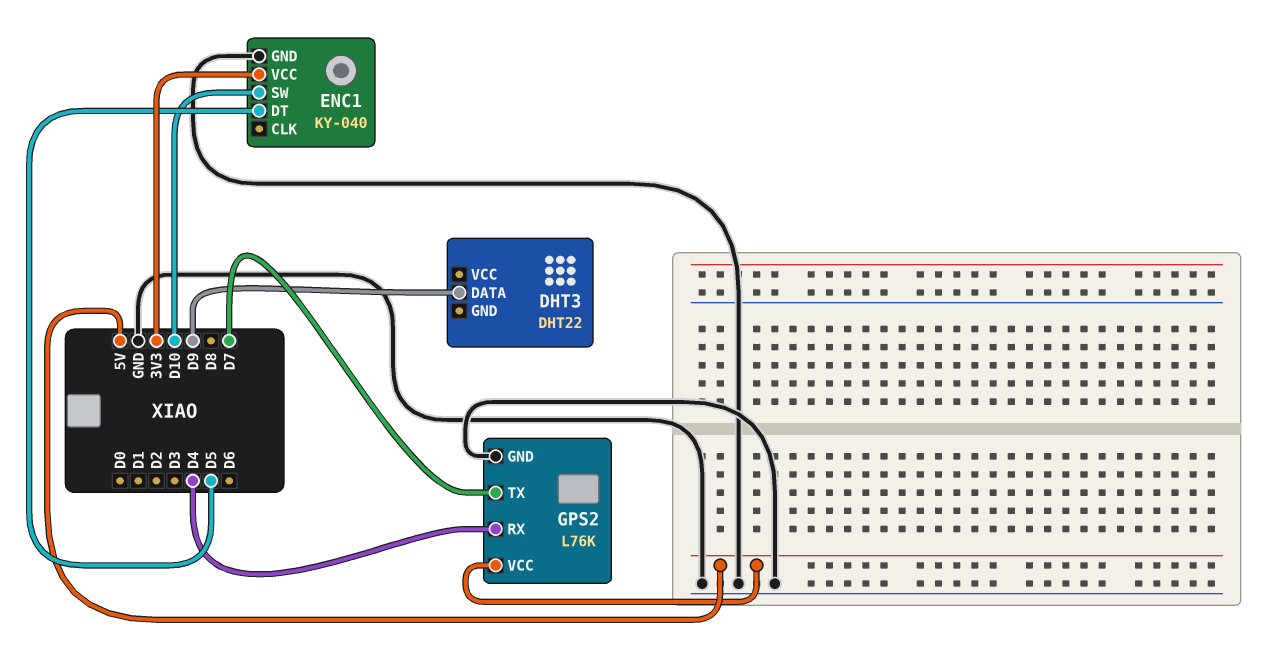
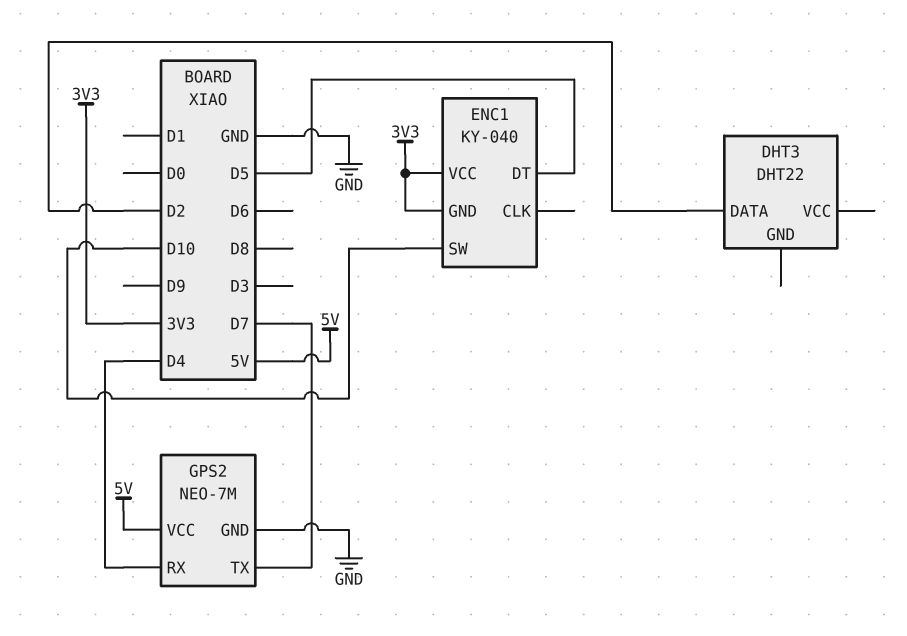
DHT3 pin DATA: D9 -> D2
ENC1 pin GND: GND -> 3V3
GPS2: L76K -> NEO-7M

